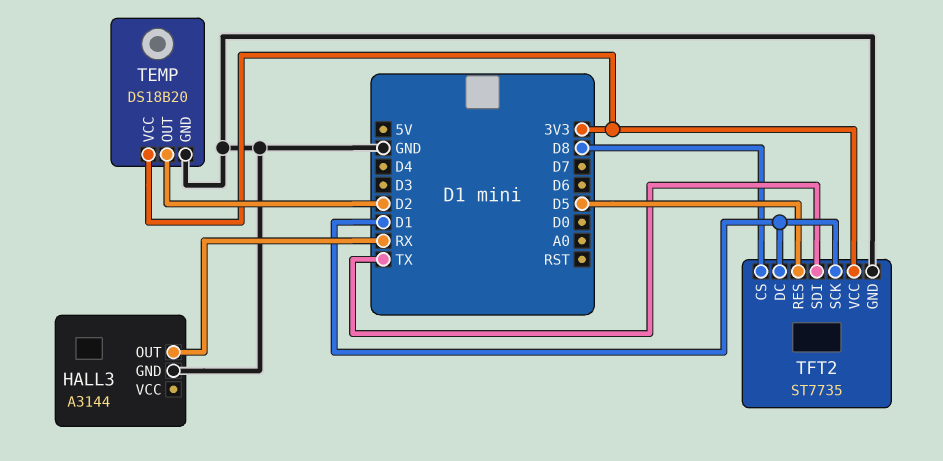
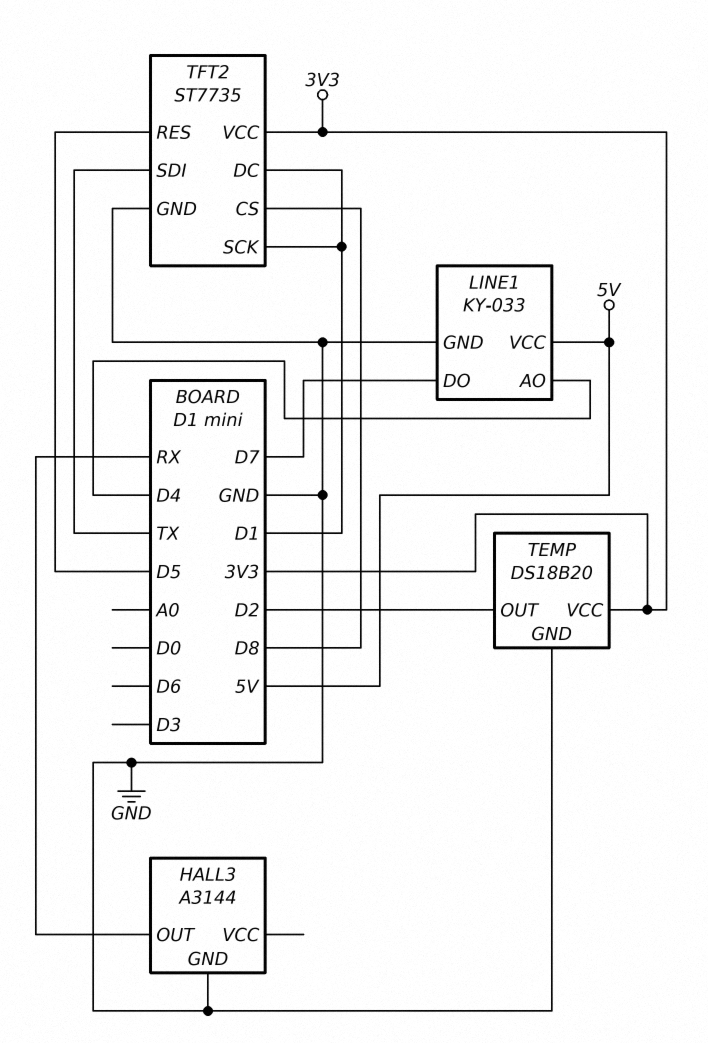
LINE1: none -> KY-033
LINE1 pin AO: none -> D4
LINE1 pin DO: none -> D7
LINE1 pin GND: none -> GND
LINE1 pin VCC: none -> 5V

